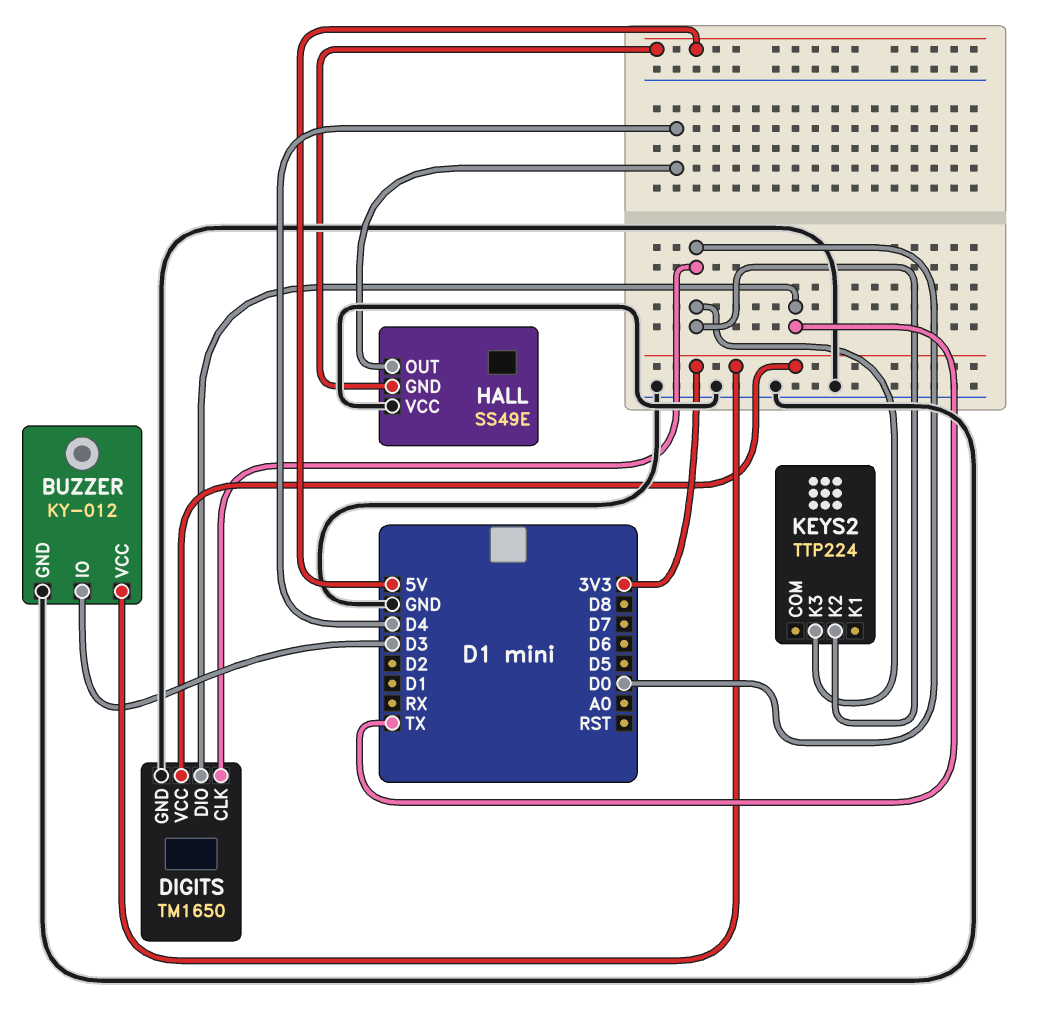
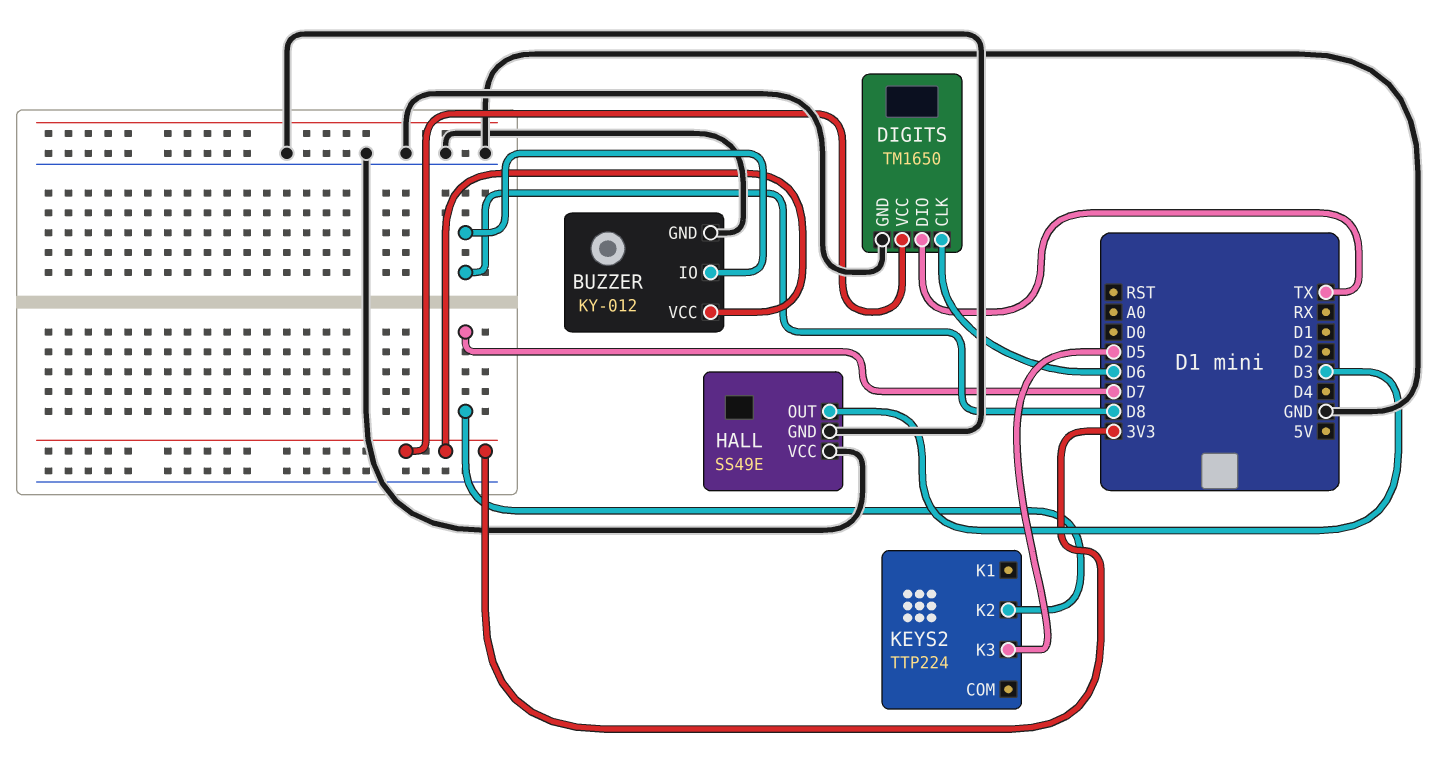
BUZZER pin IO: D3 -> D8
DIGITS pin CLK: D0 -> D6
HALL pin GND: 5V -> GND
HALL pin OUT: D4 -> D3
KEYS2 pin K2: D0 -> D7
KEYS2 pin K3: D0 -> D5

